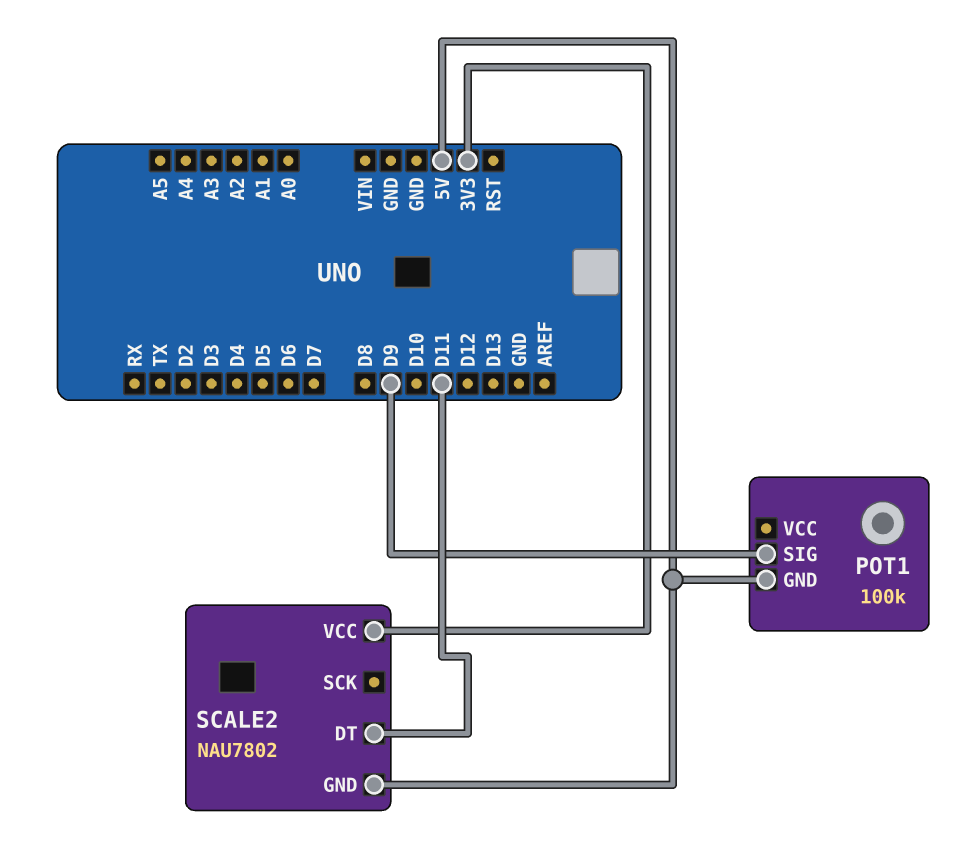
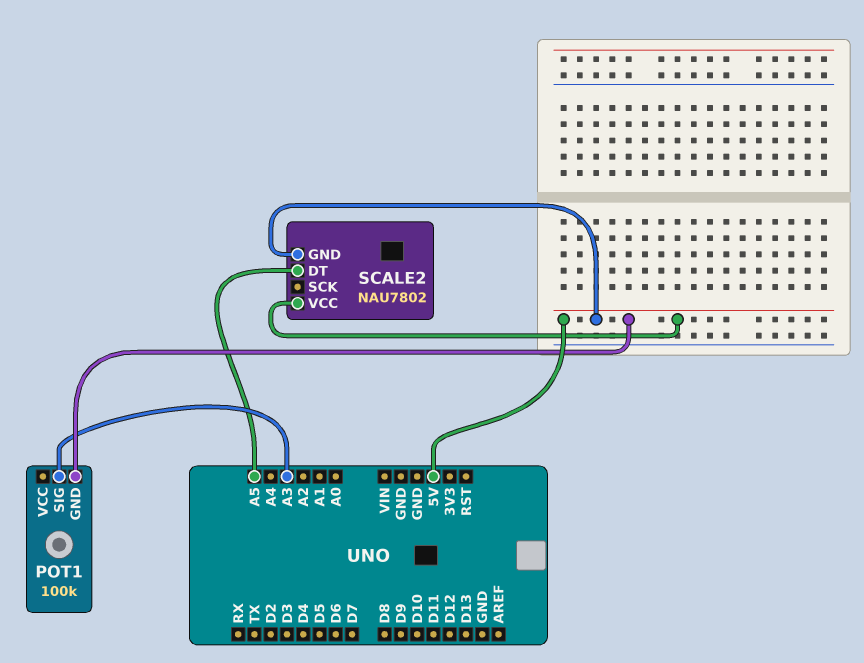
POT1 pin SIG: D9 -> A3
SCALE2 pin DT: D11 -> A5
SCALE2 pin VCC: 3V3 -> 5V

